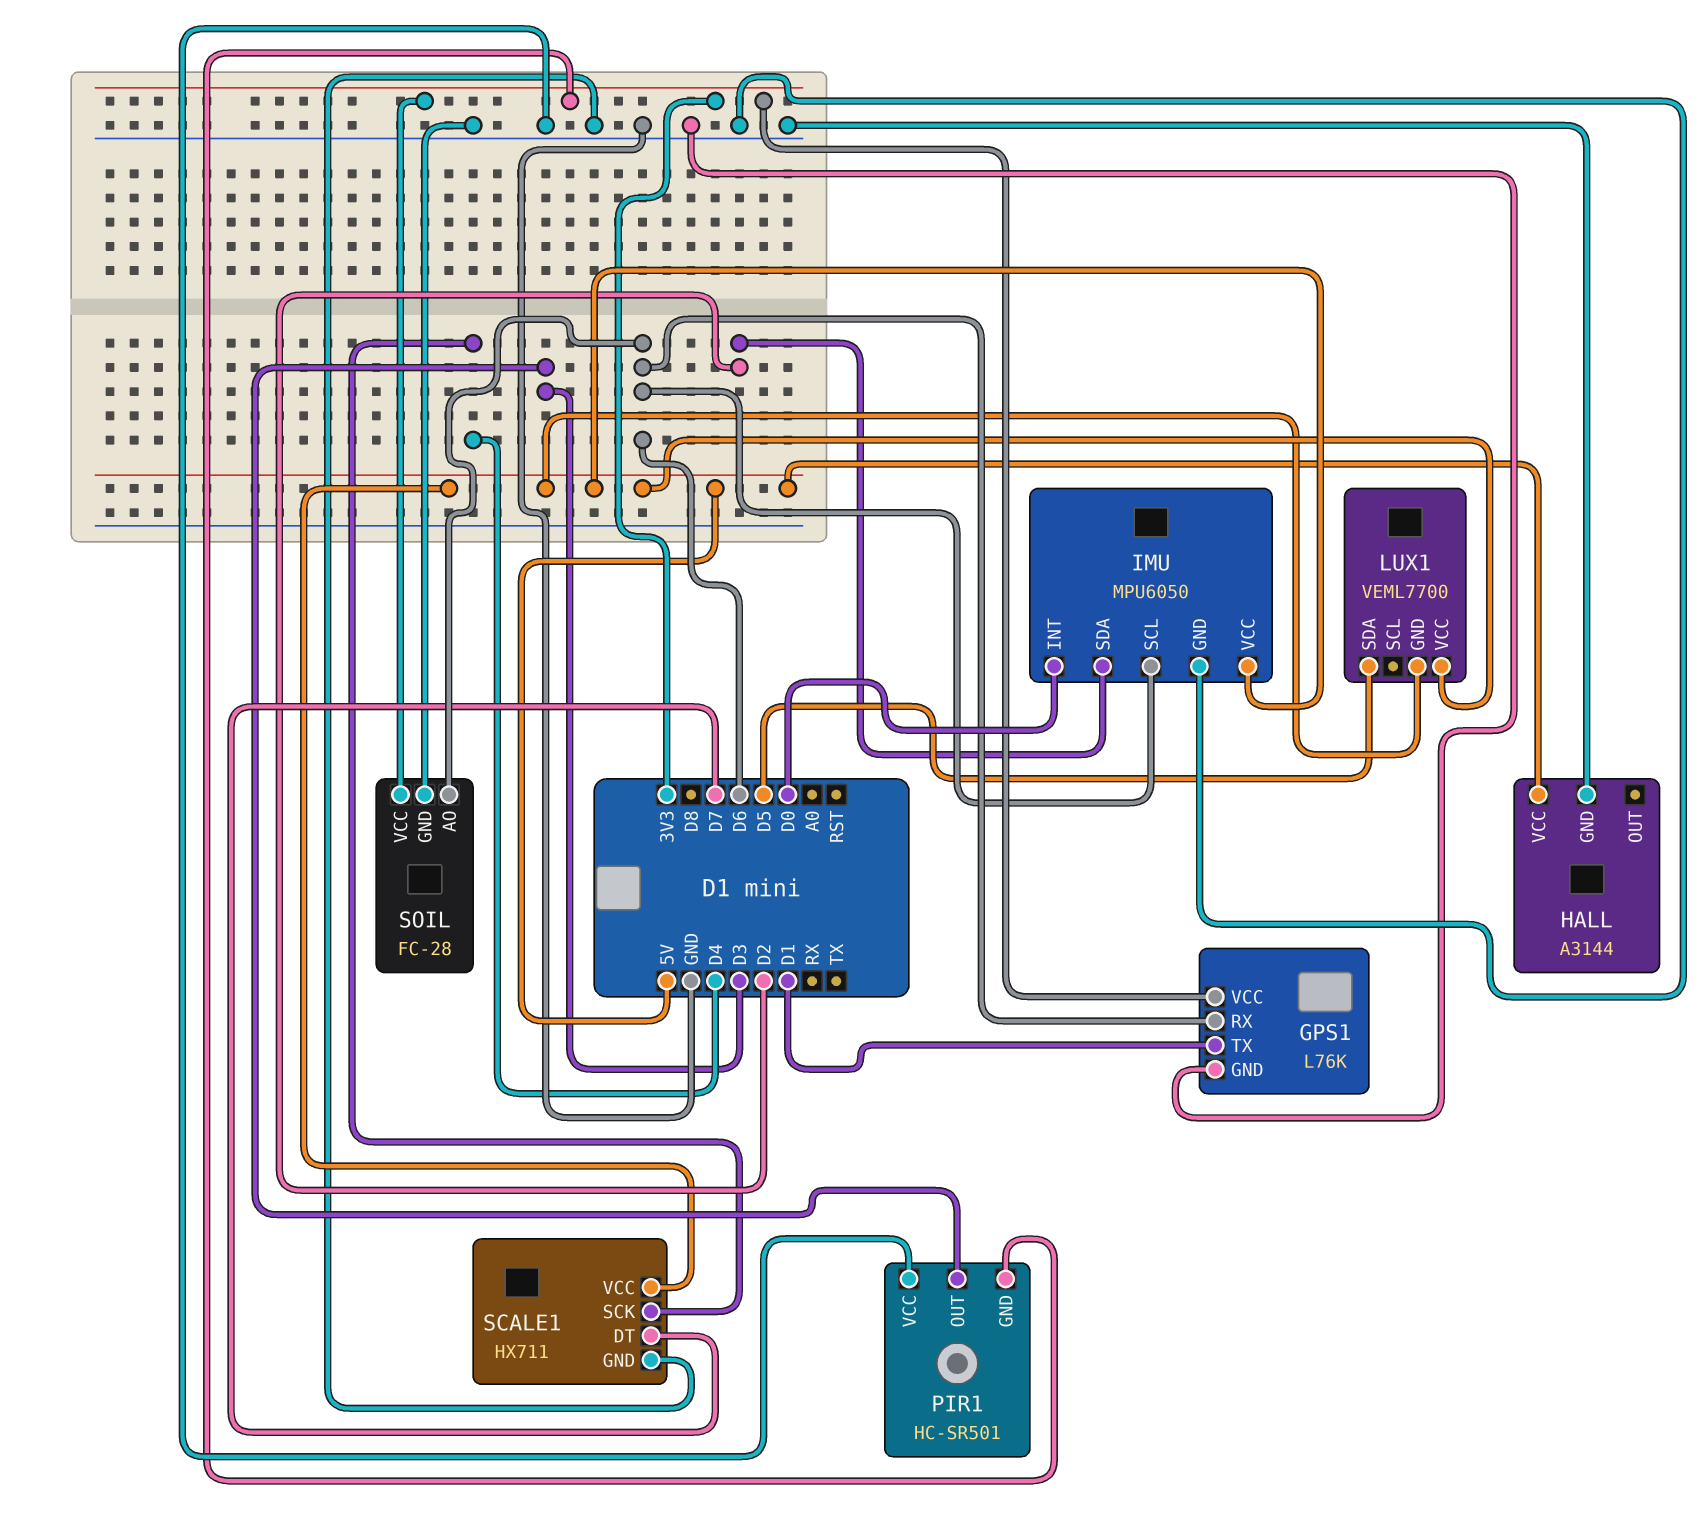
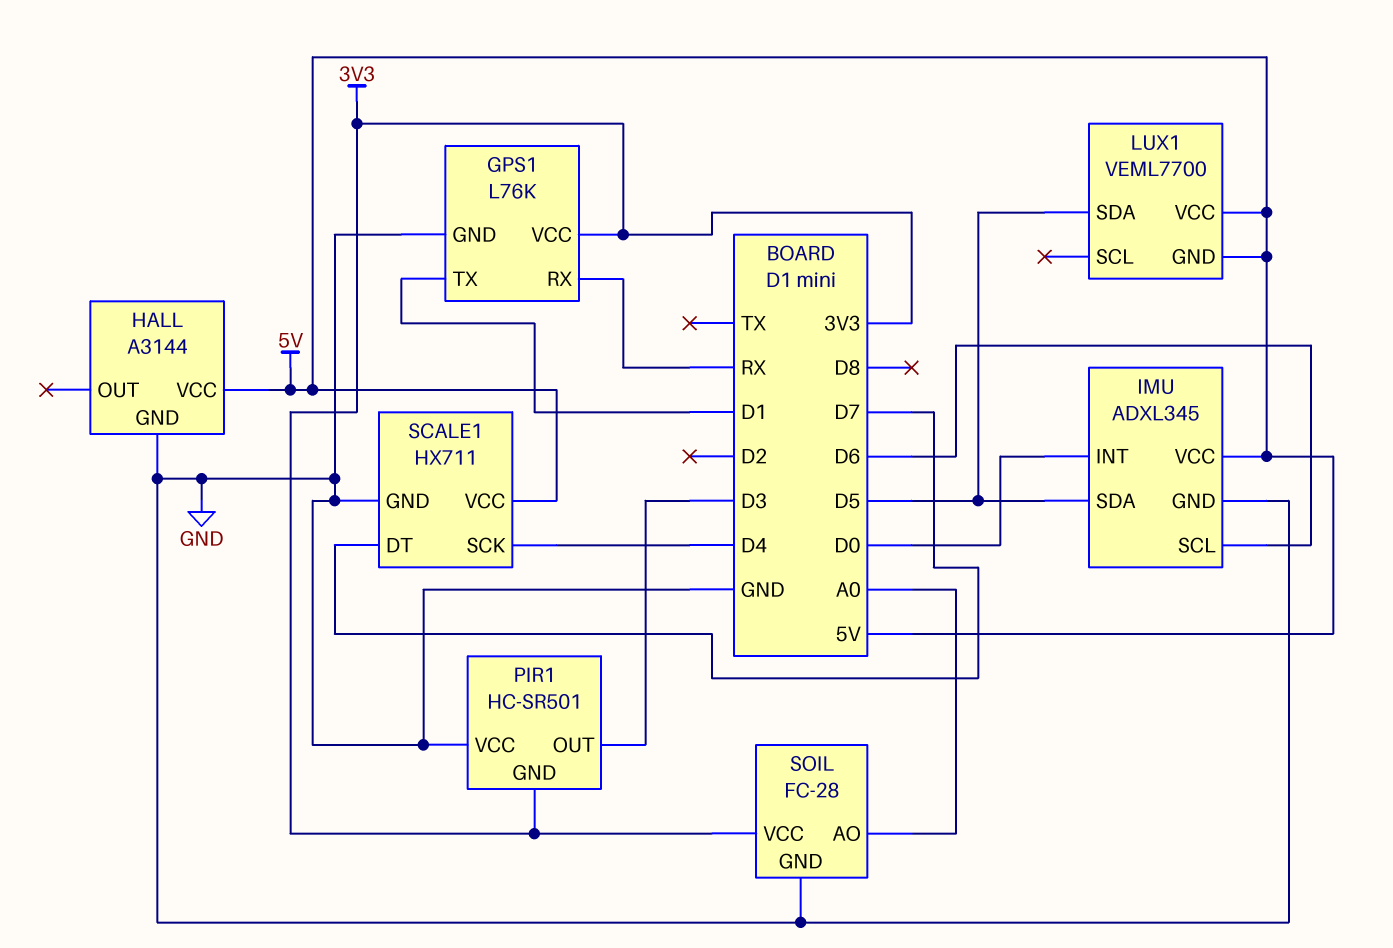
GPS1 pin RX: D6 -> RX
IMU: MPU6050 -> ADXL345
IMU pin SDA: D2 -> D5
SOIL pin AO: D6 -> A0

